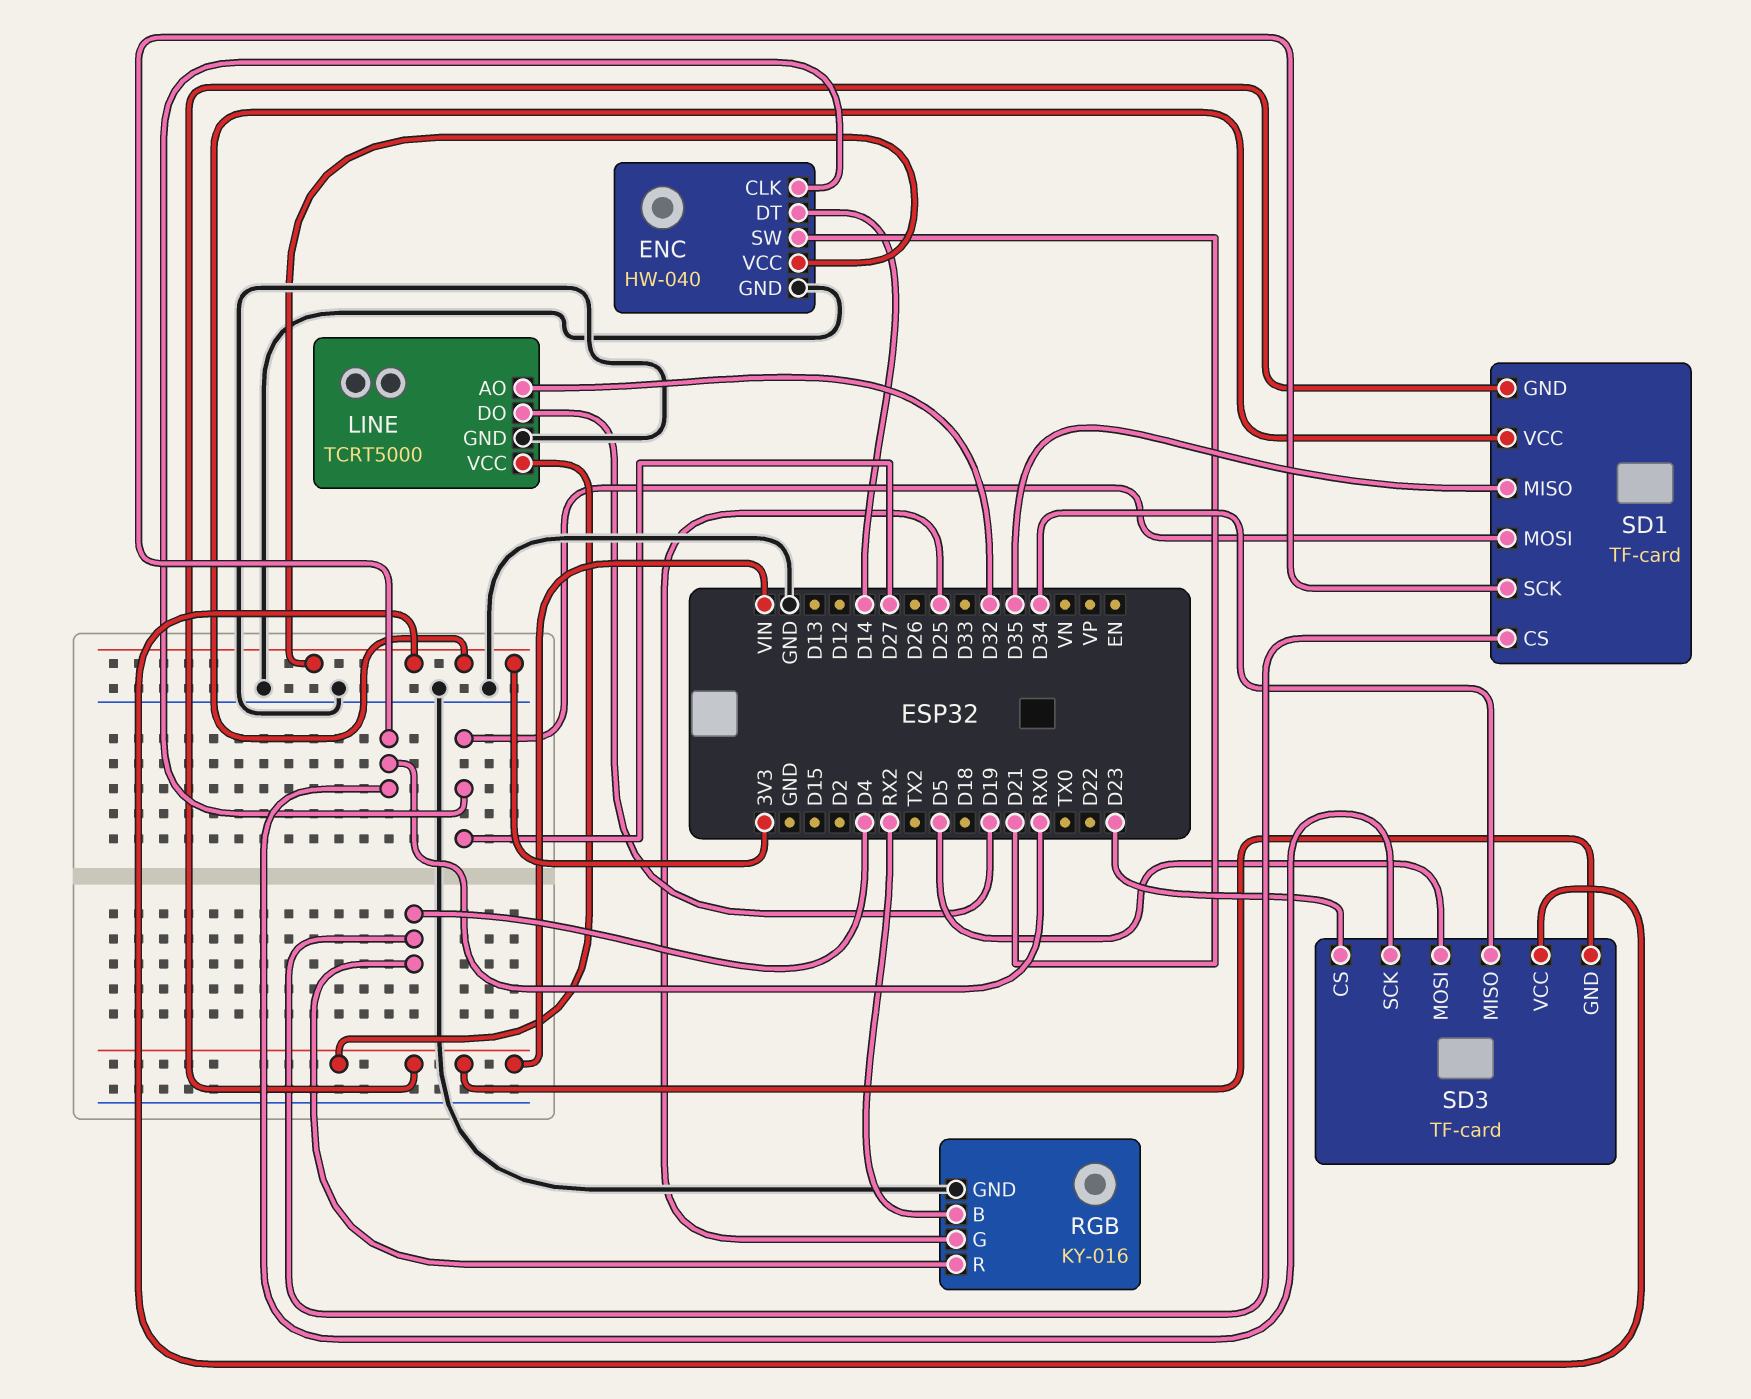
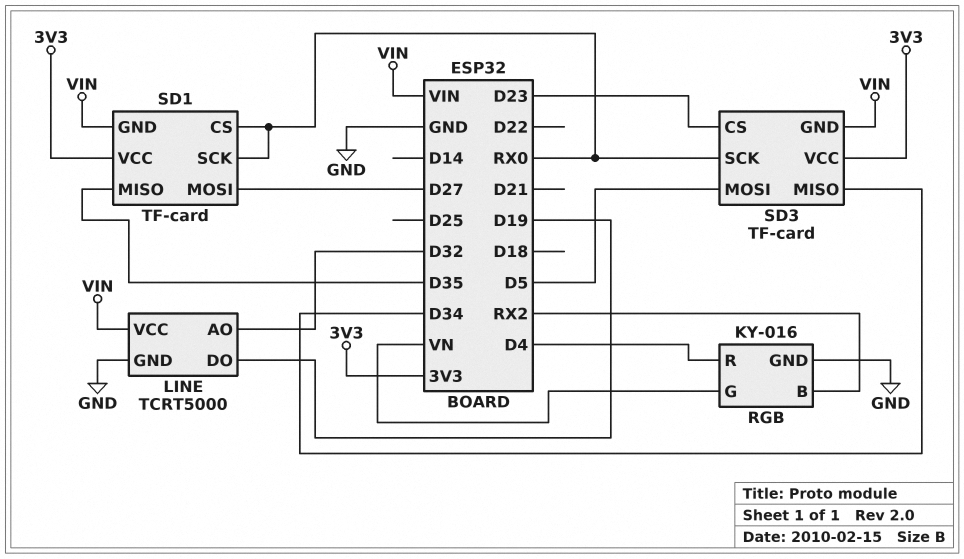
ENC: HW-040 -> none
ENC pin CLK: D27 -> none
ENC pin DT: D14 -> none
ENC pin GND: GND -> none
ENC pin SW: D21 -> none
ENC pin VCC: 3V3 -> none
RGB pin G: D25 -> VN
SD1 pin CS: D4 -> RX0

